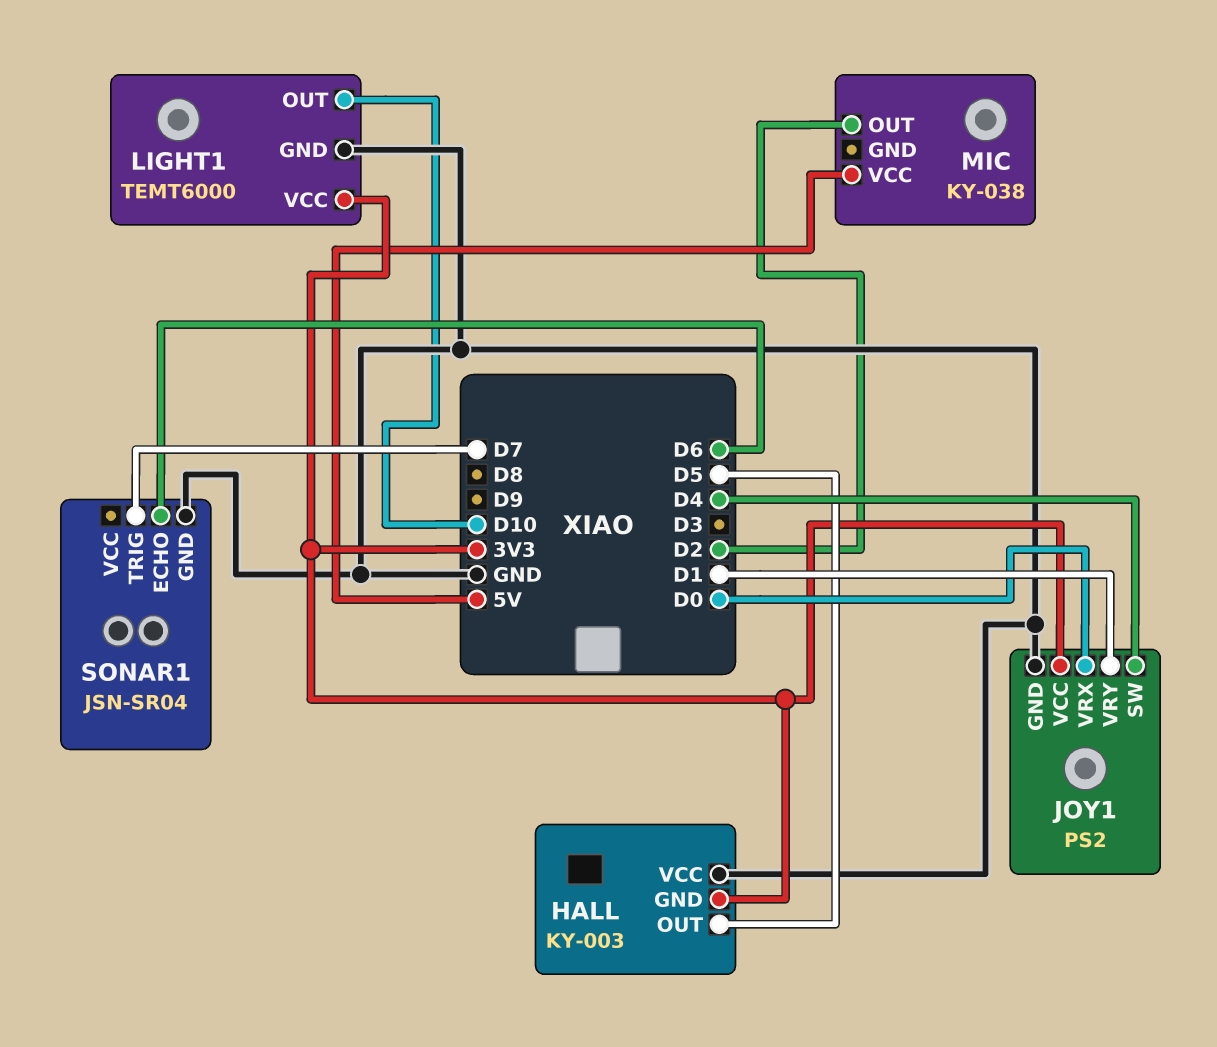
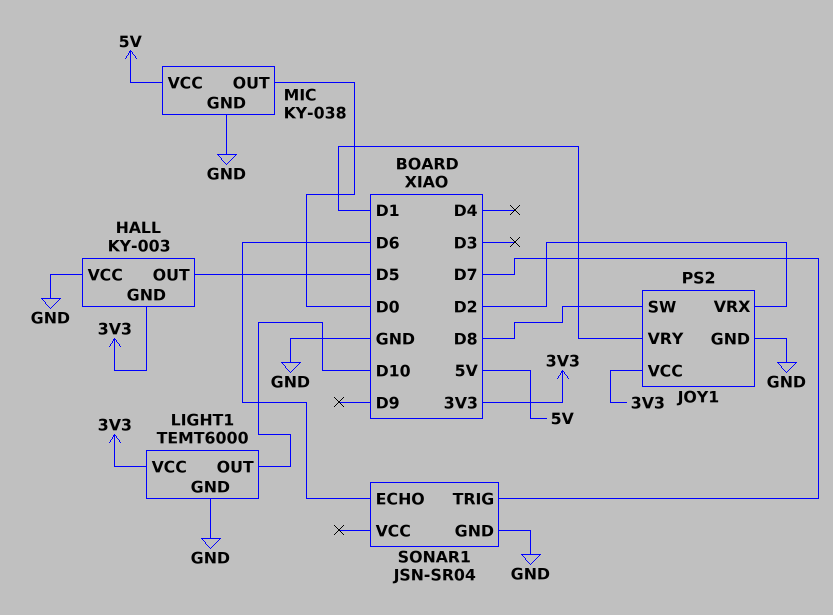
JOY1 pin SW: D4 -> D8
JOY1 pin VRX: D0 -> D2
MIC pin GND: none -> GND
MIC pin OUT: D2 -> D0

